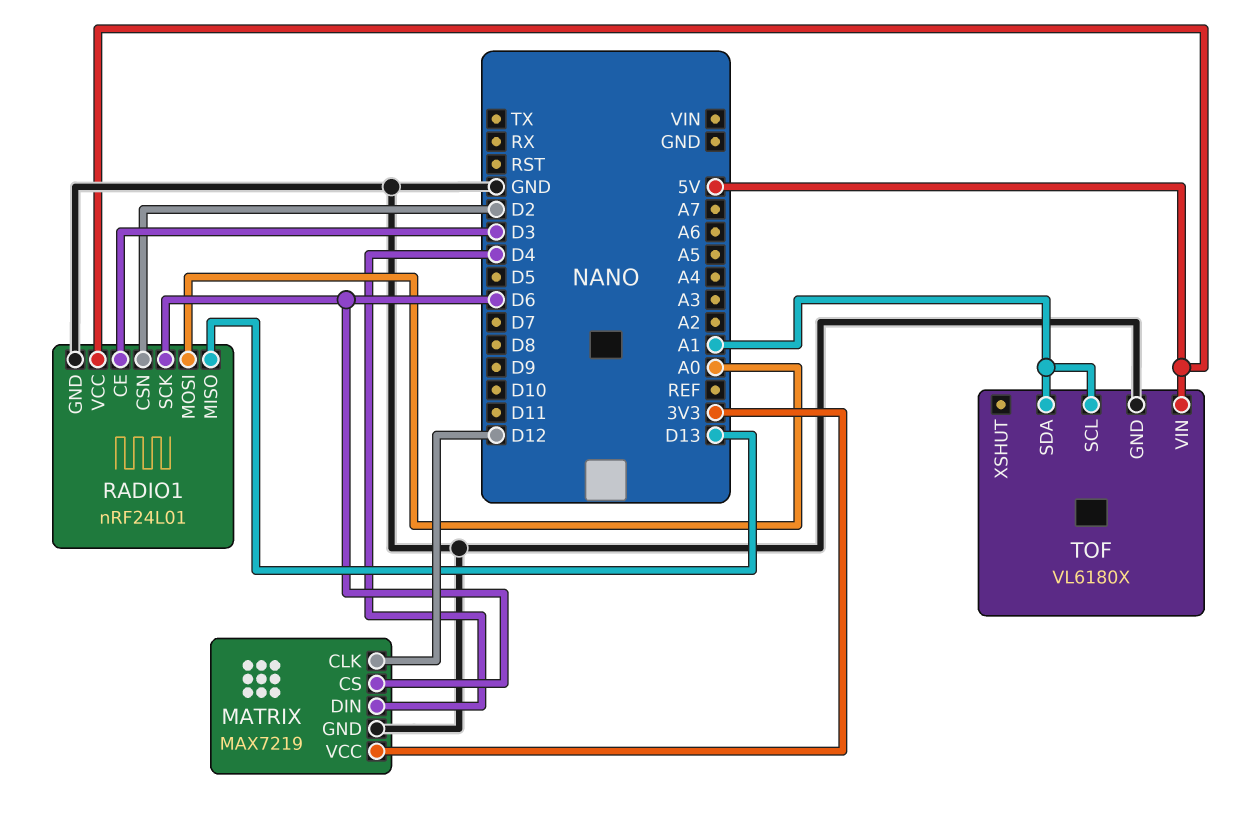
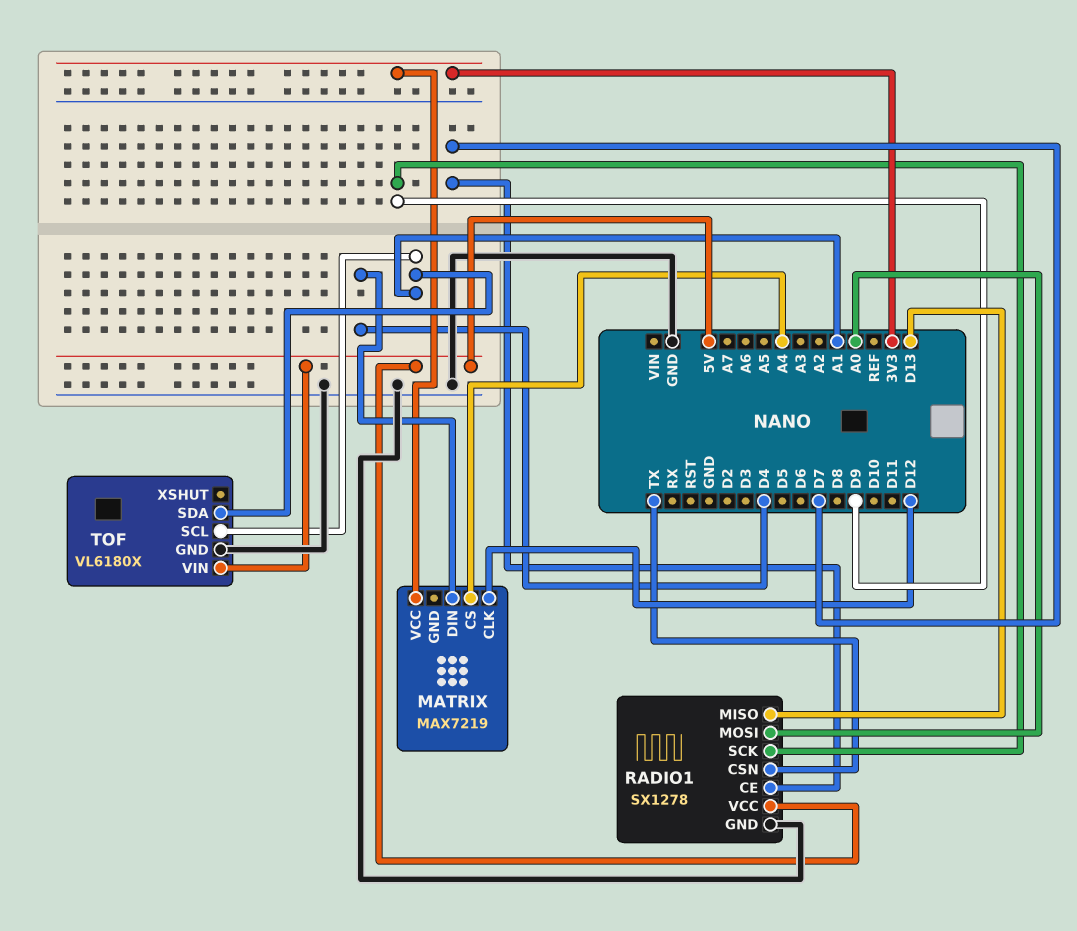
MATRIX pin CS: D6 -> A4
MATRIX pin GND: GND -> none
RADIO1: nRF24L01 -> SX1278
RADIO1 pin CE: D3 -> D7
RADIO1 pin CSN: D2 -> TX
RADIO1 pin SCK: D6 -> D9

